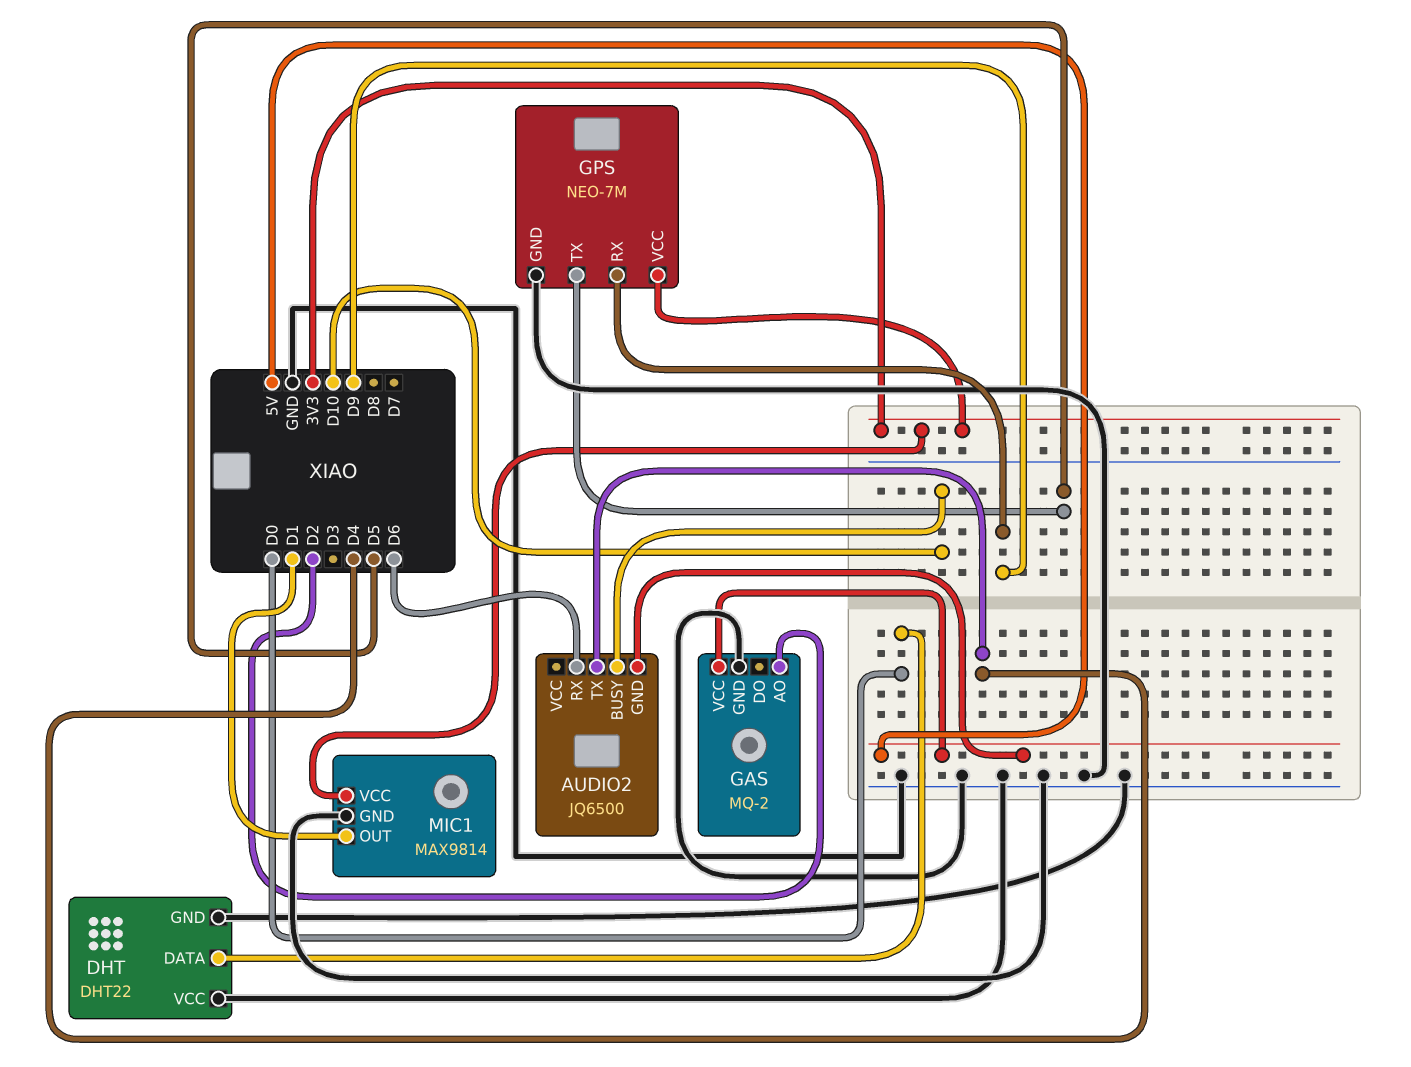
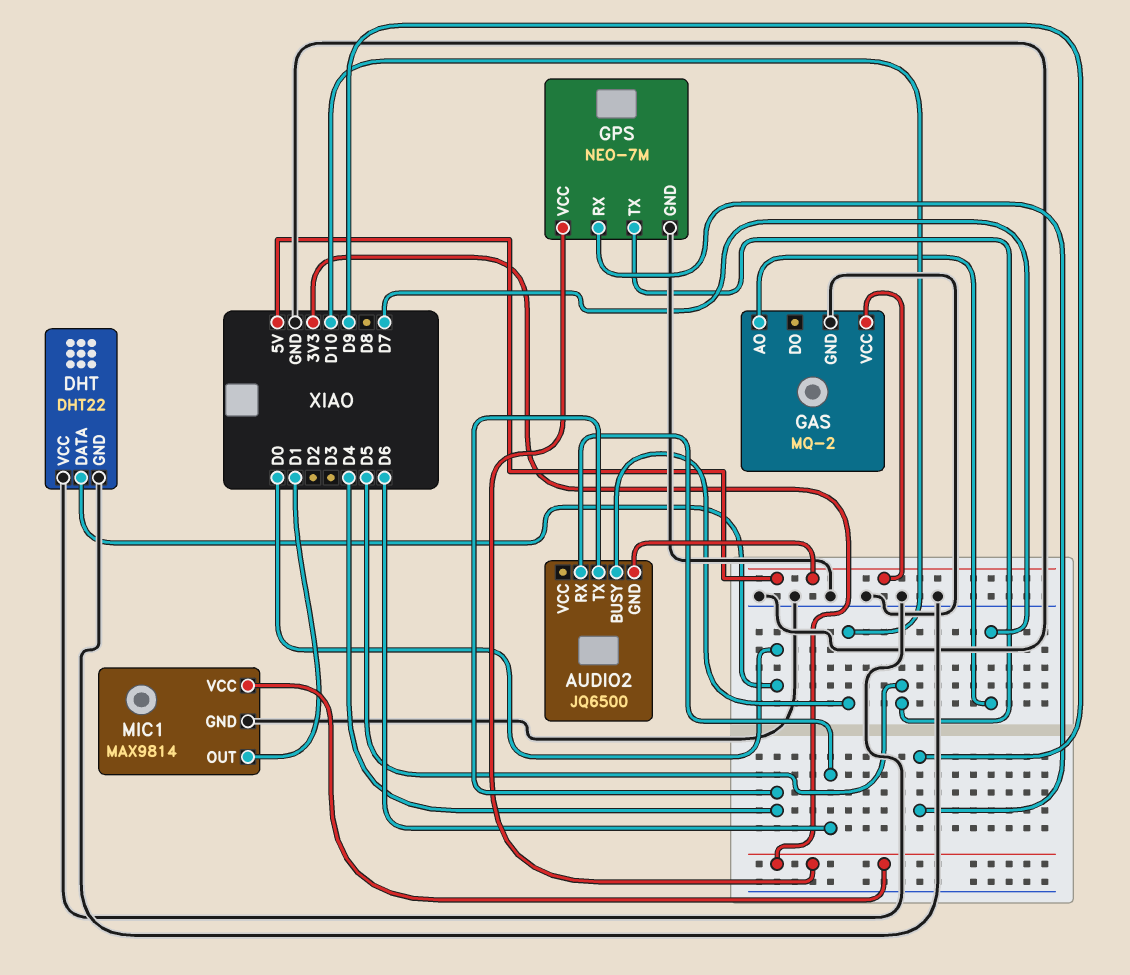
GAS pin AO: D2 -> D7

